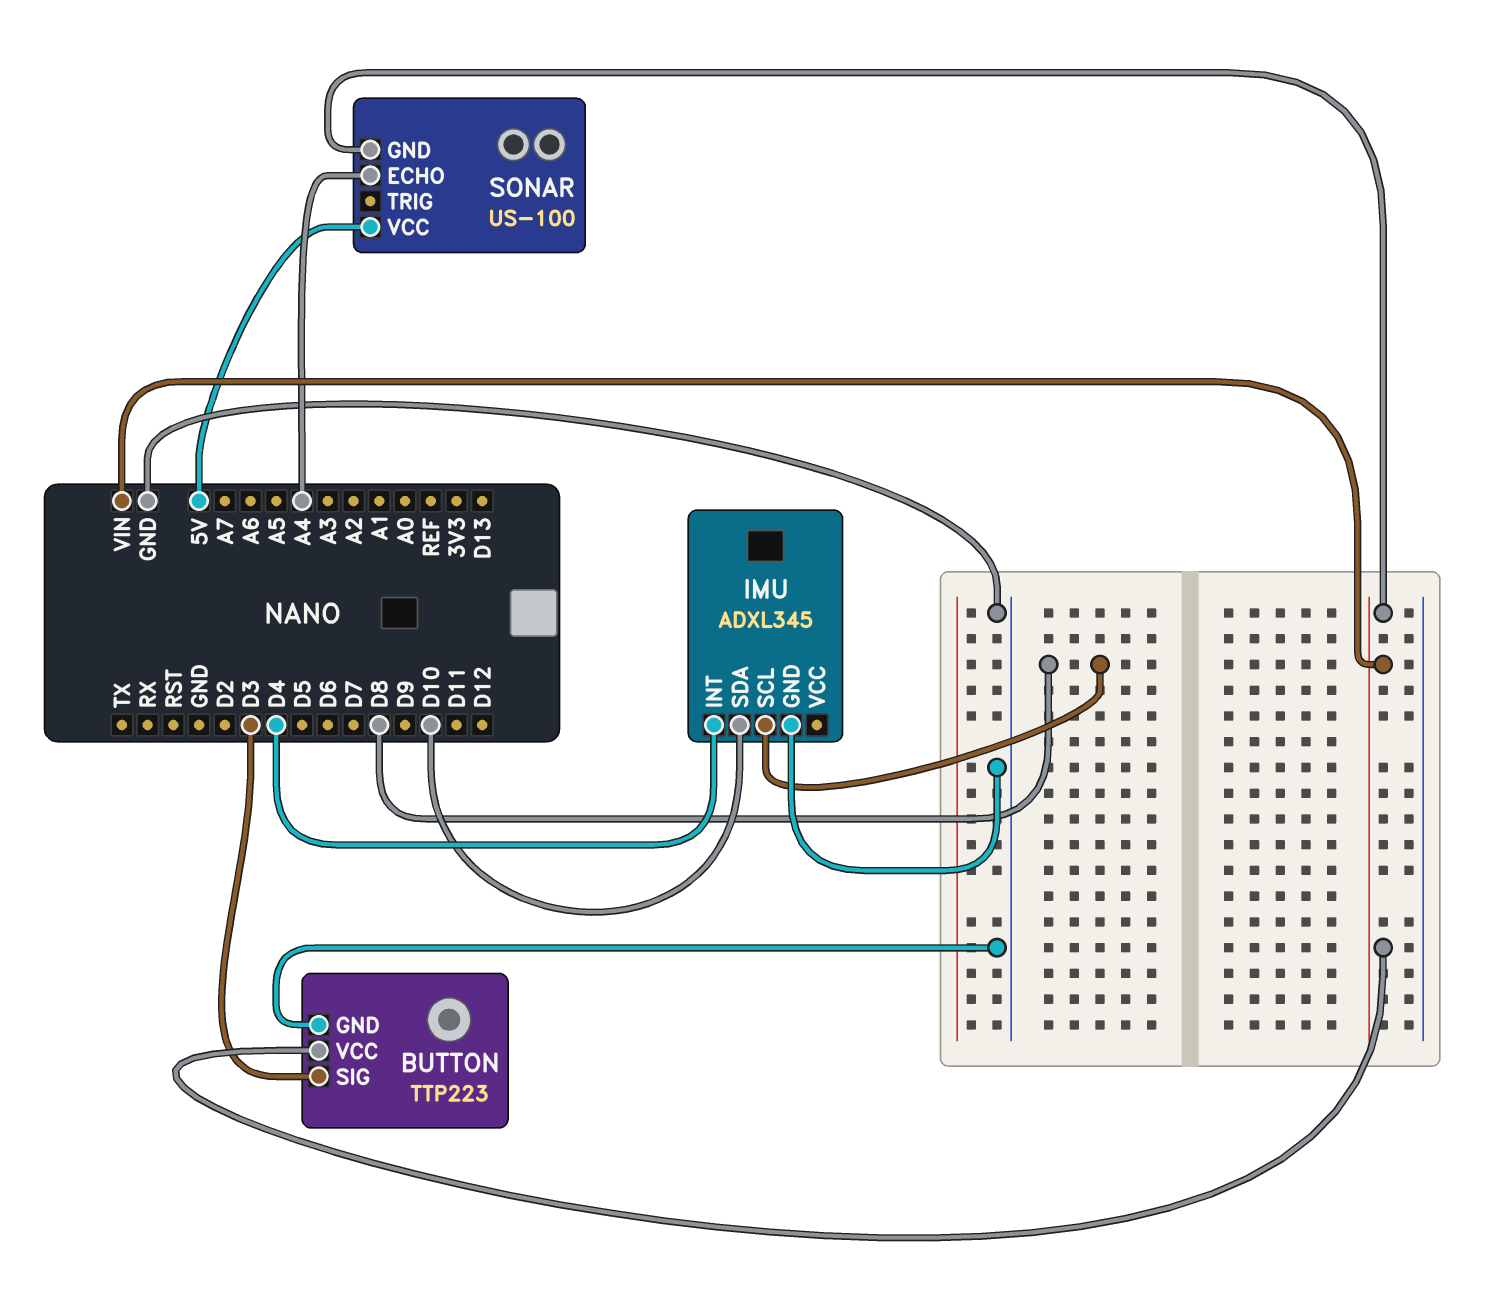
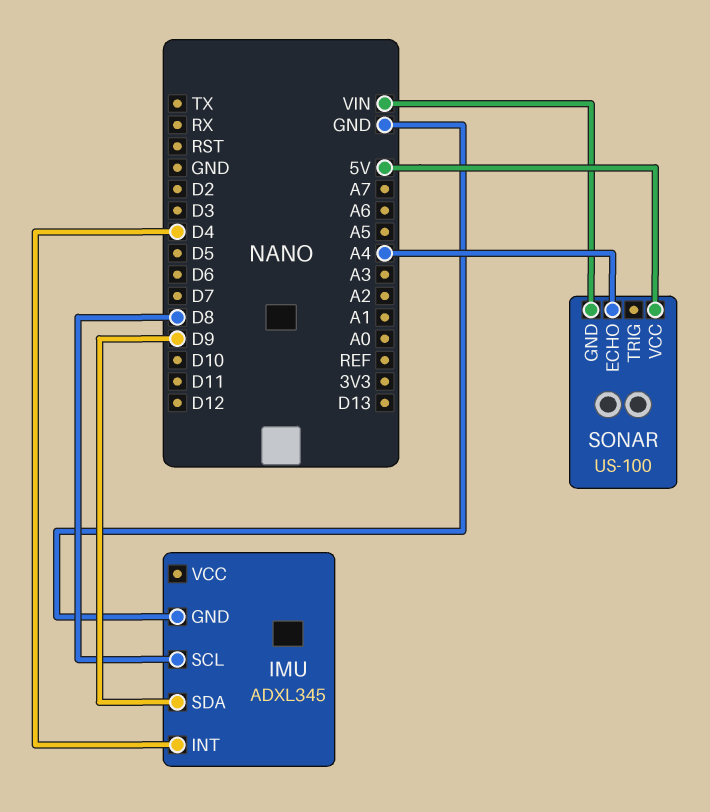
BUTTON: TTP223 -> none
BUTTON pin GND: GND -> none
BUTTON pin SIG: D3 -> none
BUTTON pin VCC: VIN -> none
IMU pin SDA: D10 -> D9

